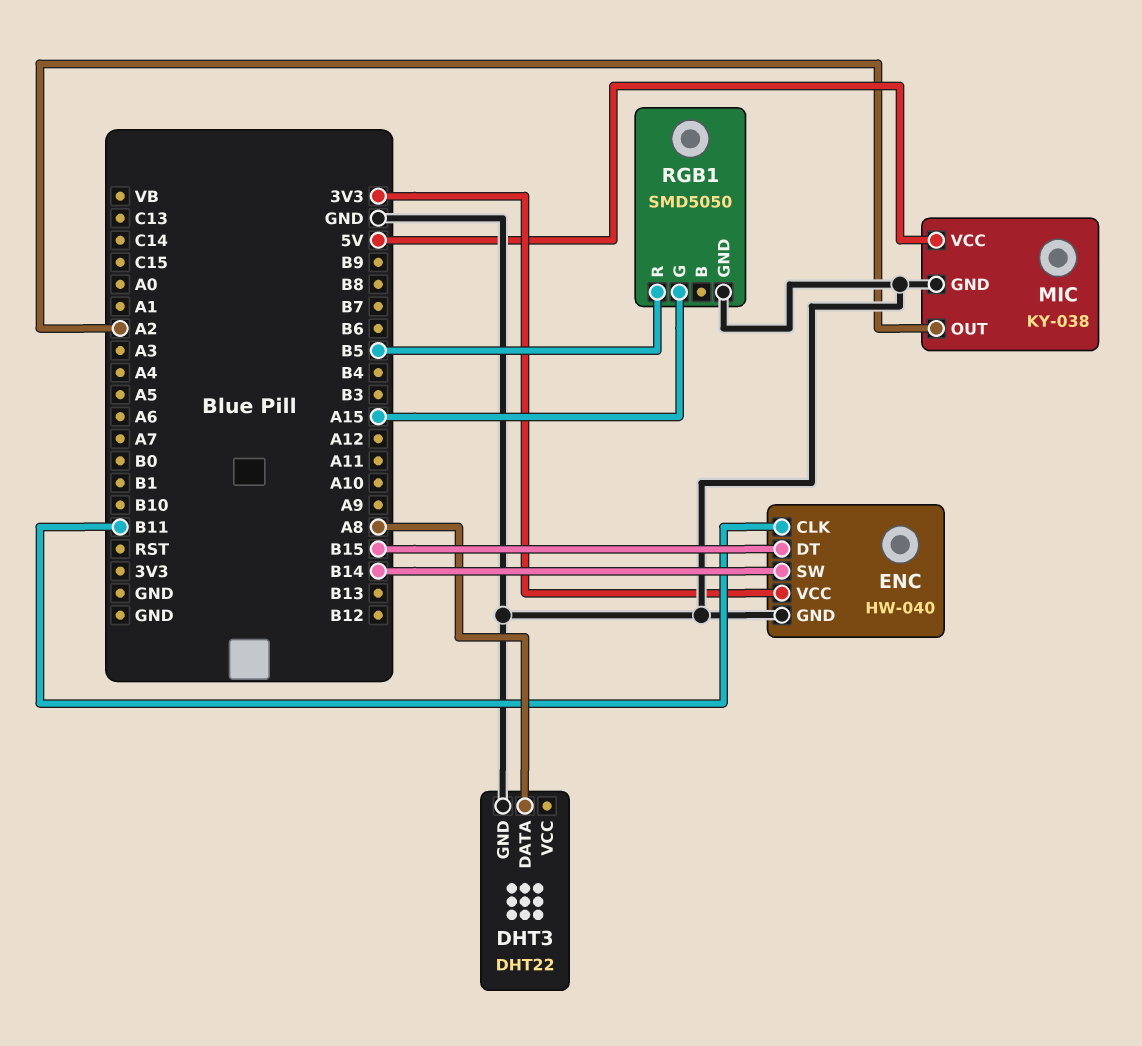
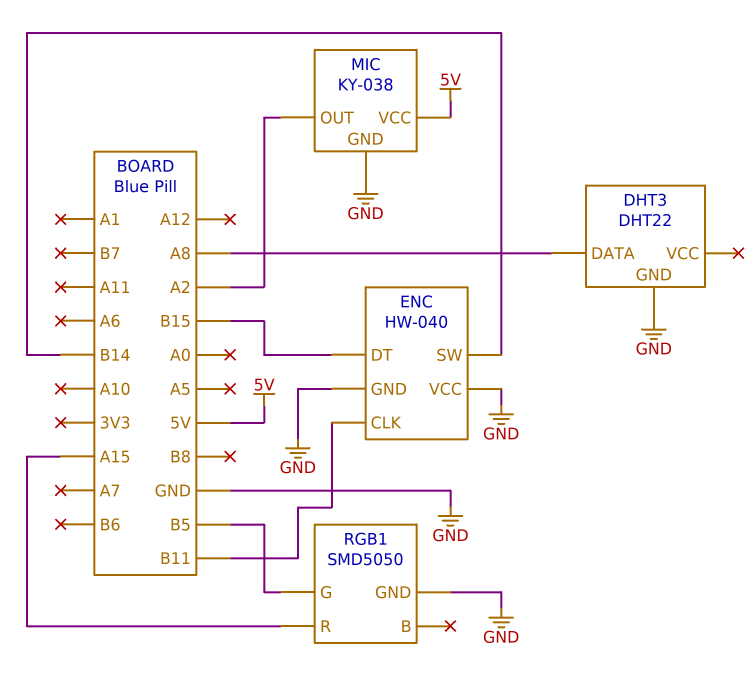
ENC pin VCC: 3V3 -> GND
RGB1 pin G: A15 -> B5
RGB1 pin R: B5 -> A15

